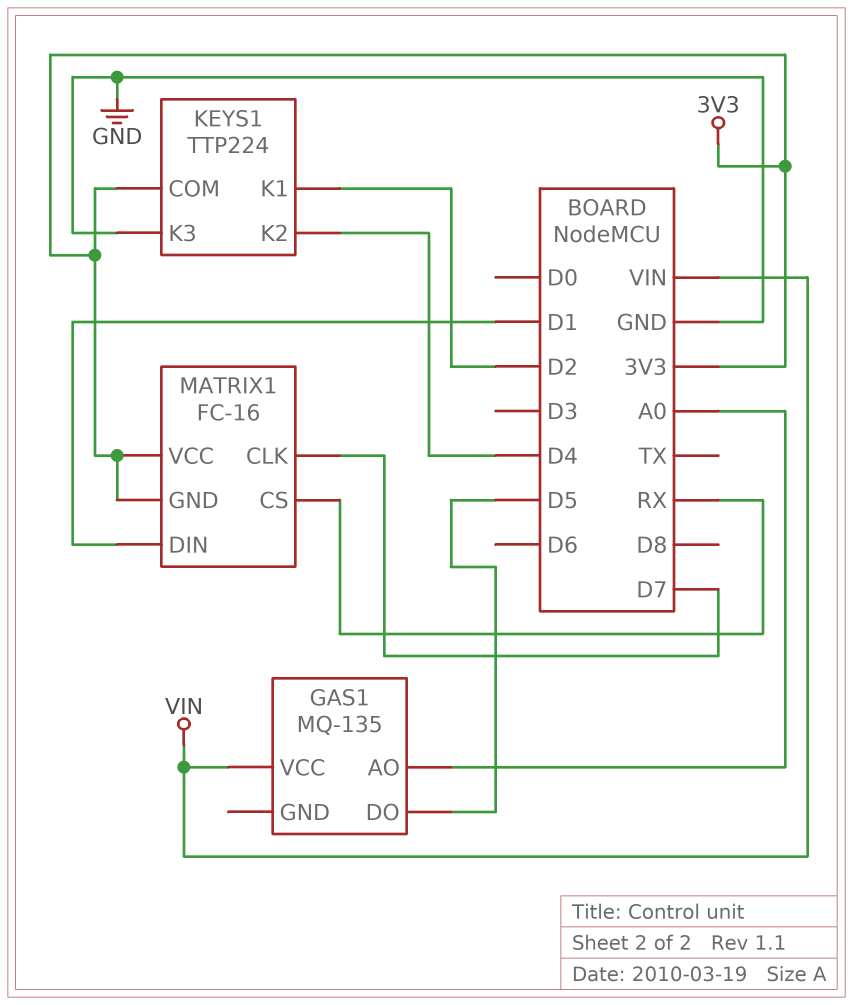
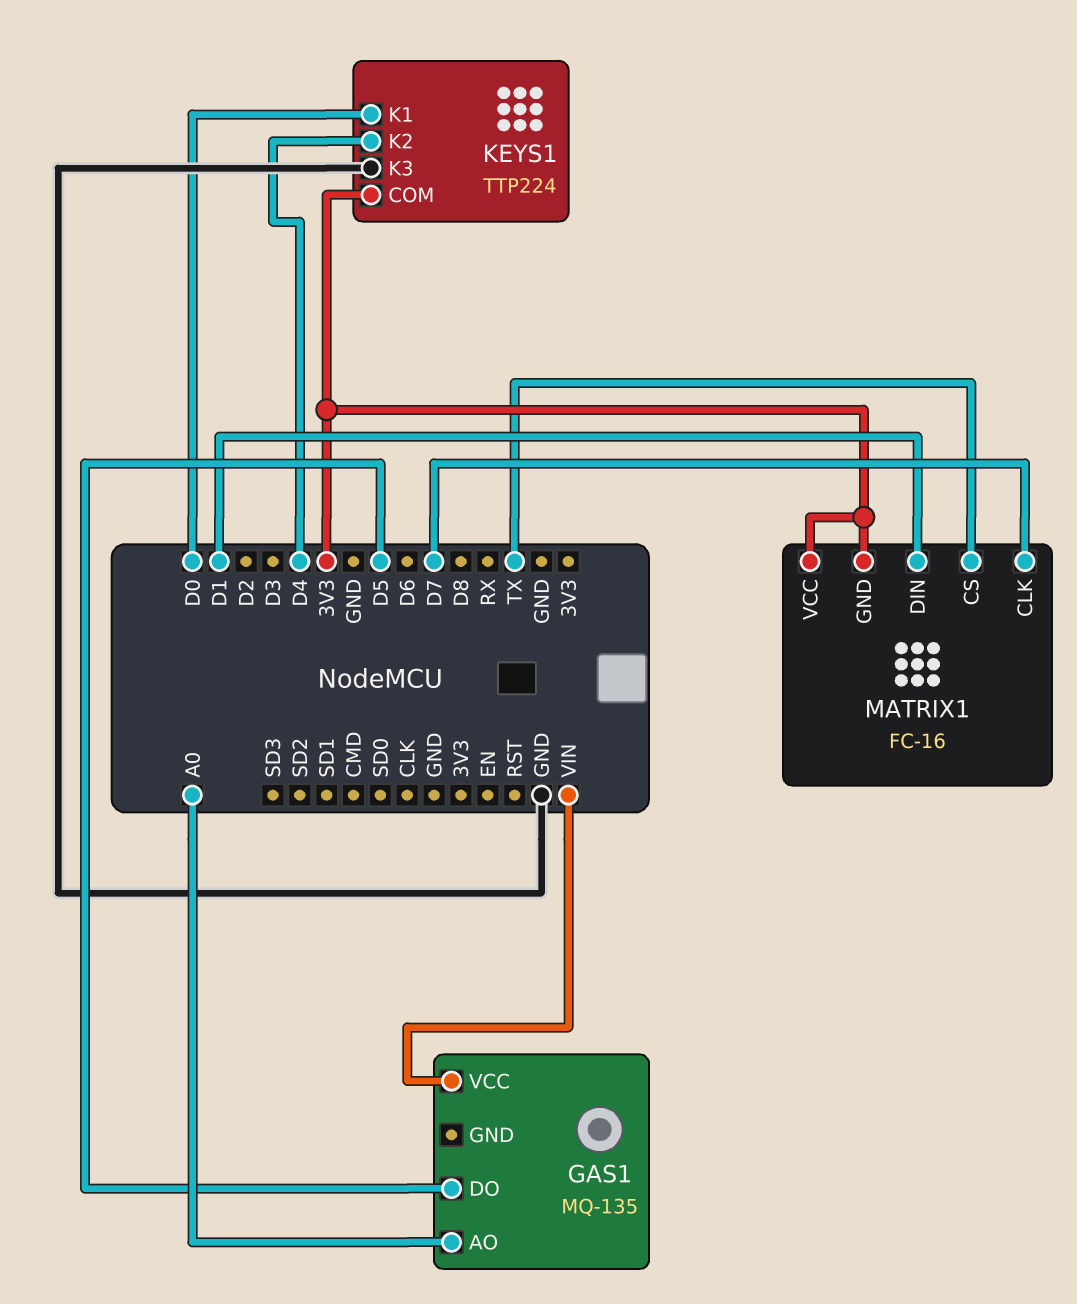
KEYS1 pin K1: D2 -> D0
MATRIX1 pin CS: RX -> TX

